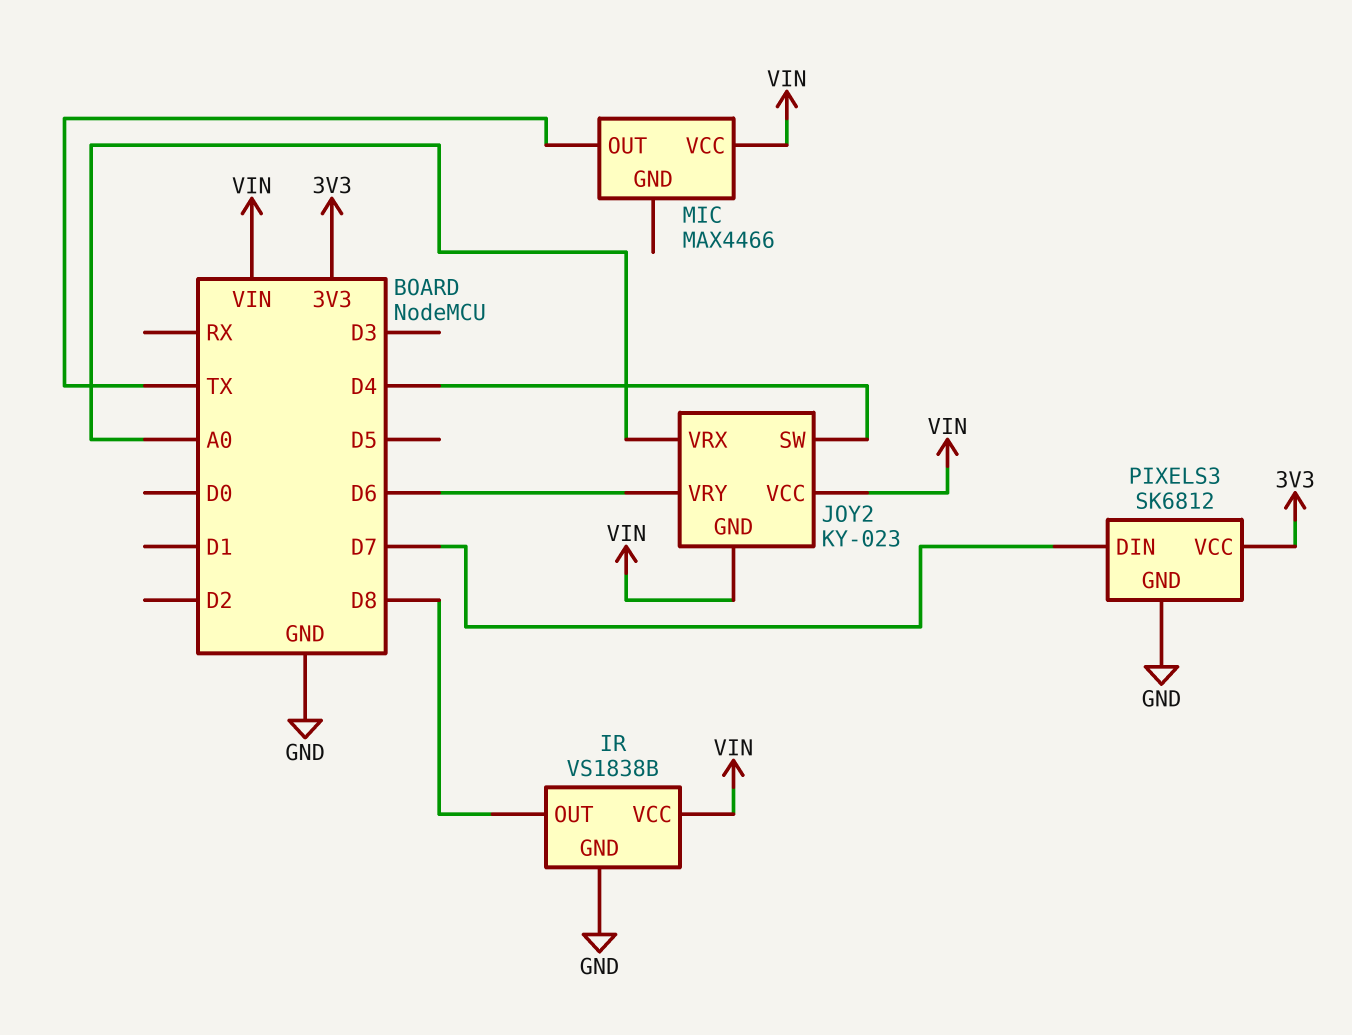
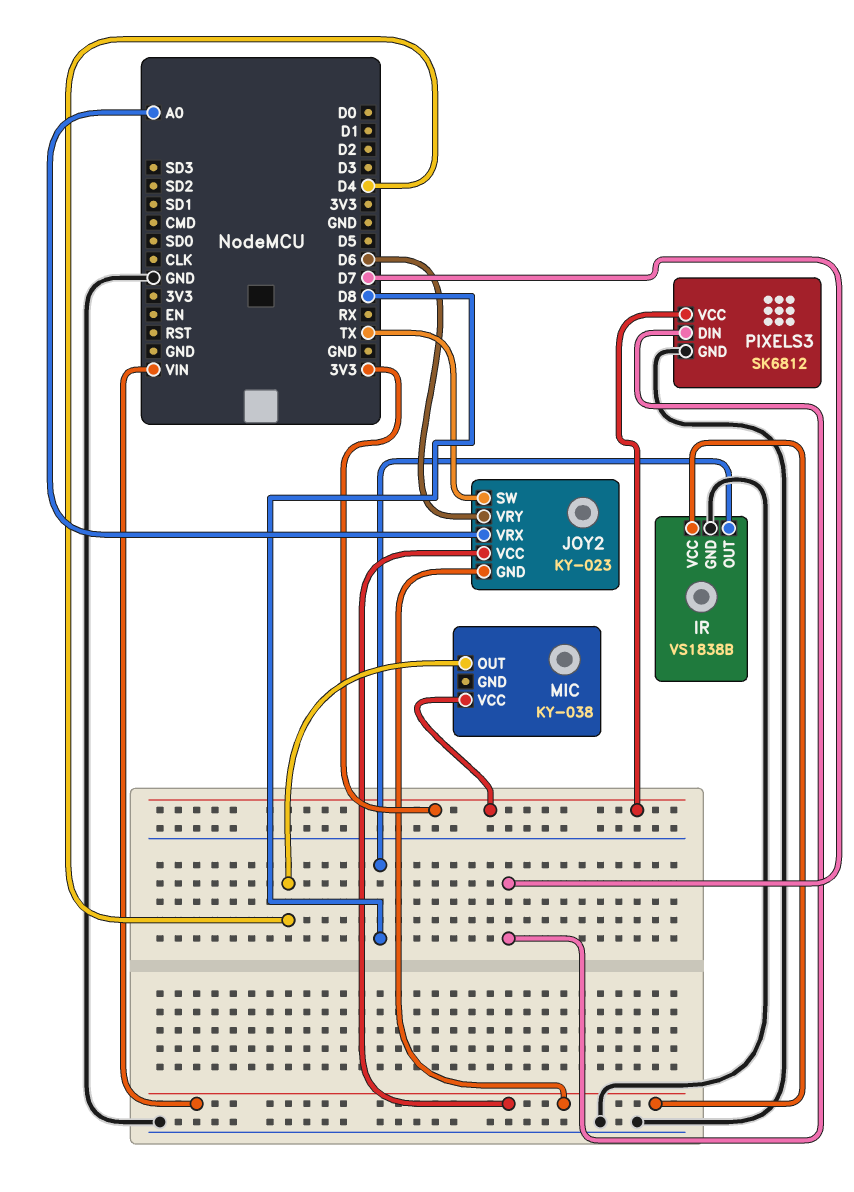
JOY2 pin SW: D4 -> TX
MIC: MAX4466 -> KY-038
MIC pin OUT: TX -> D4
MIC pin VCC: VIN -> 3V3

